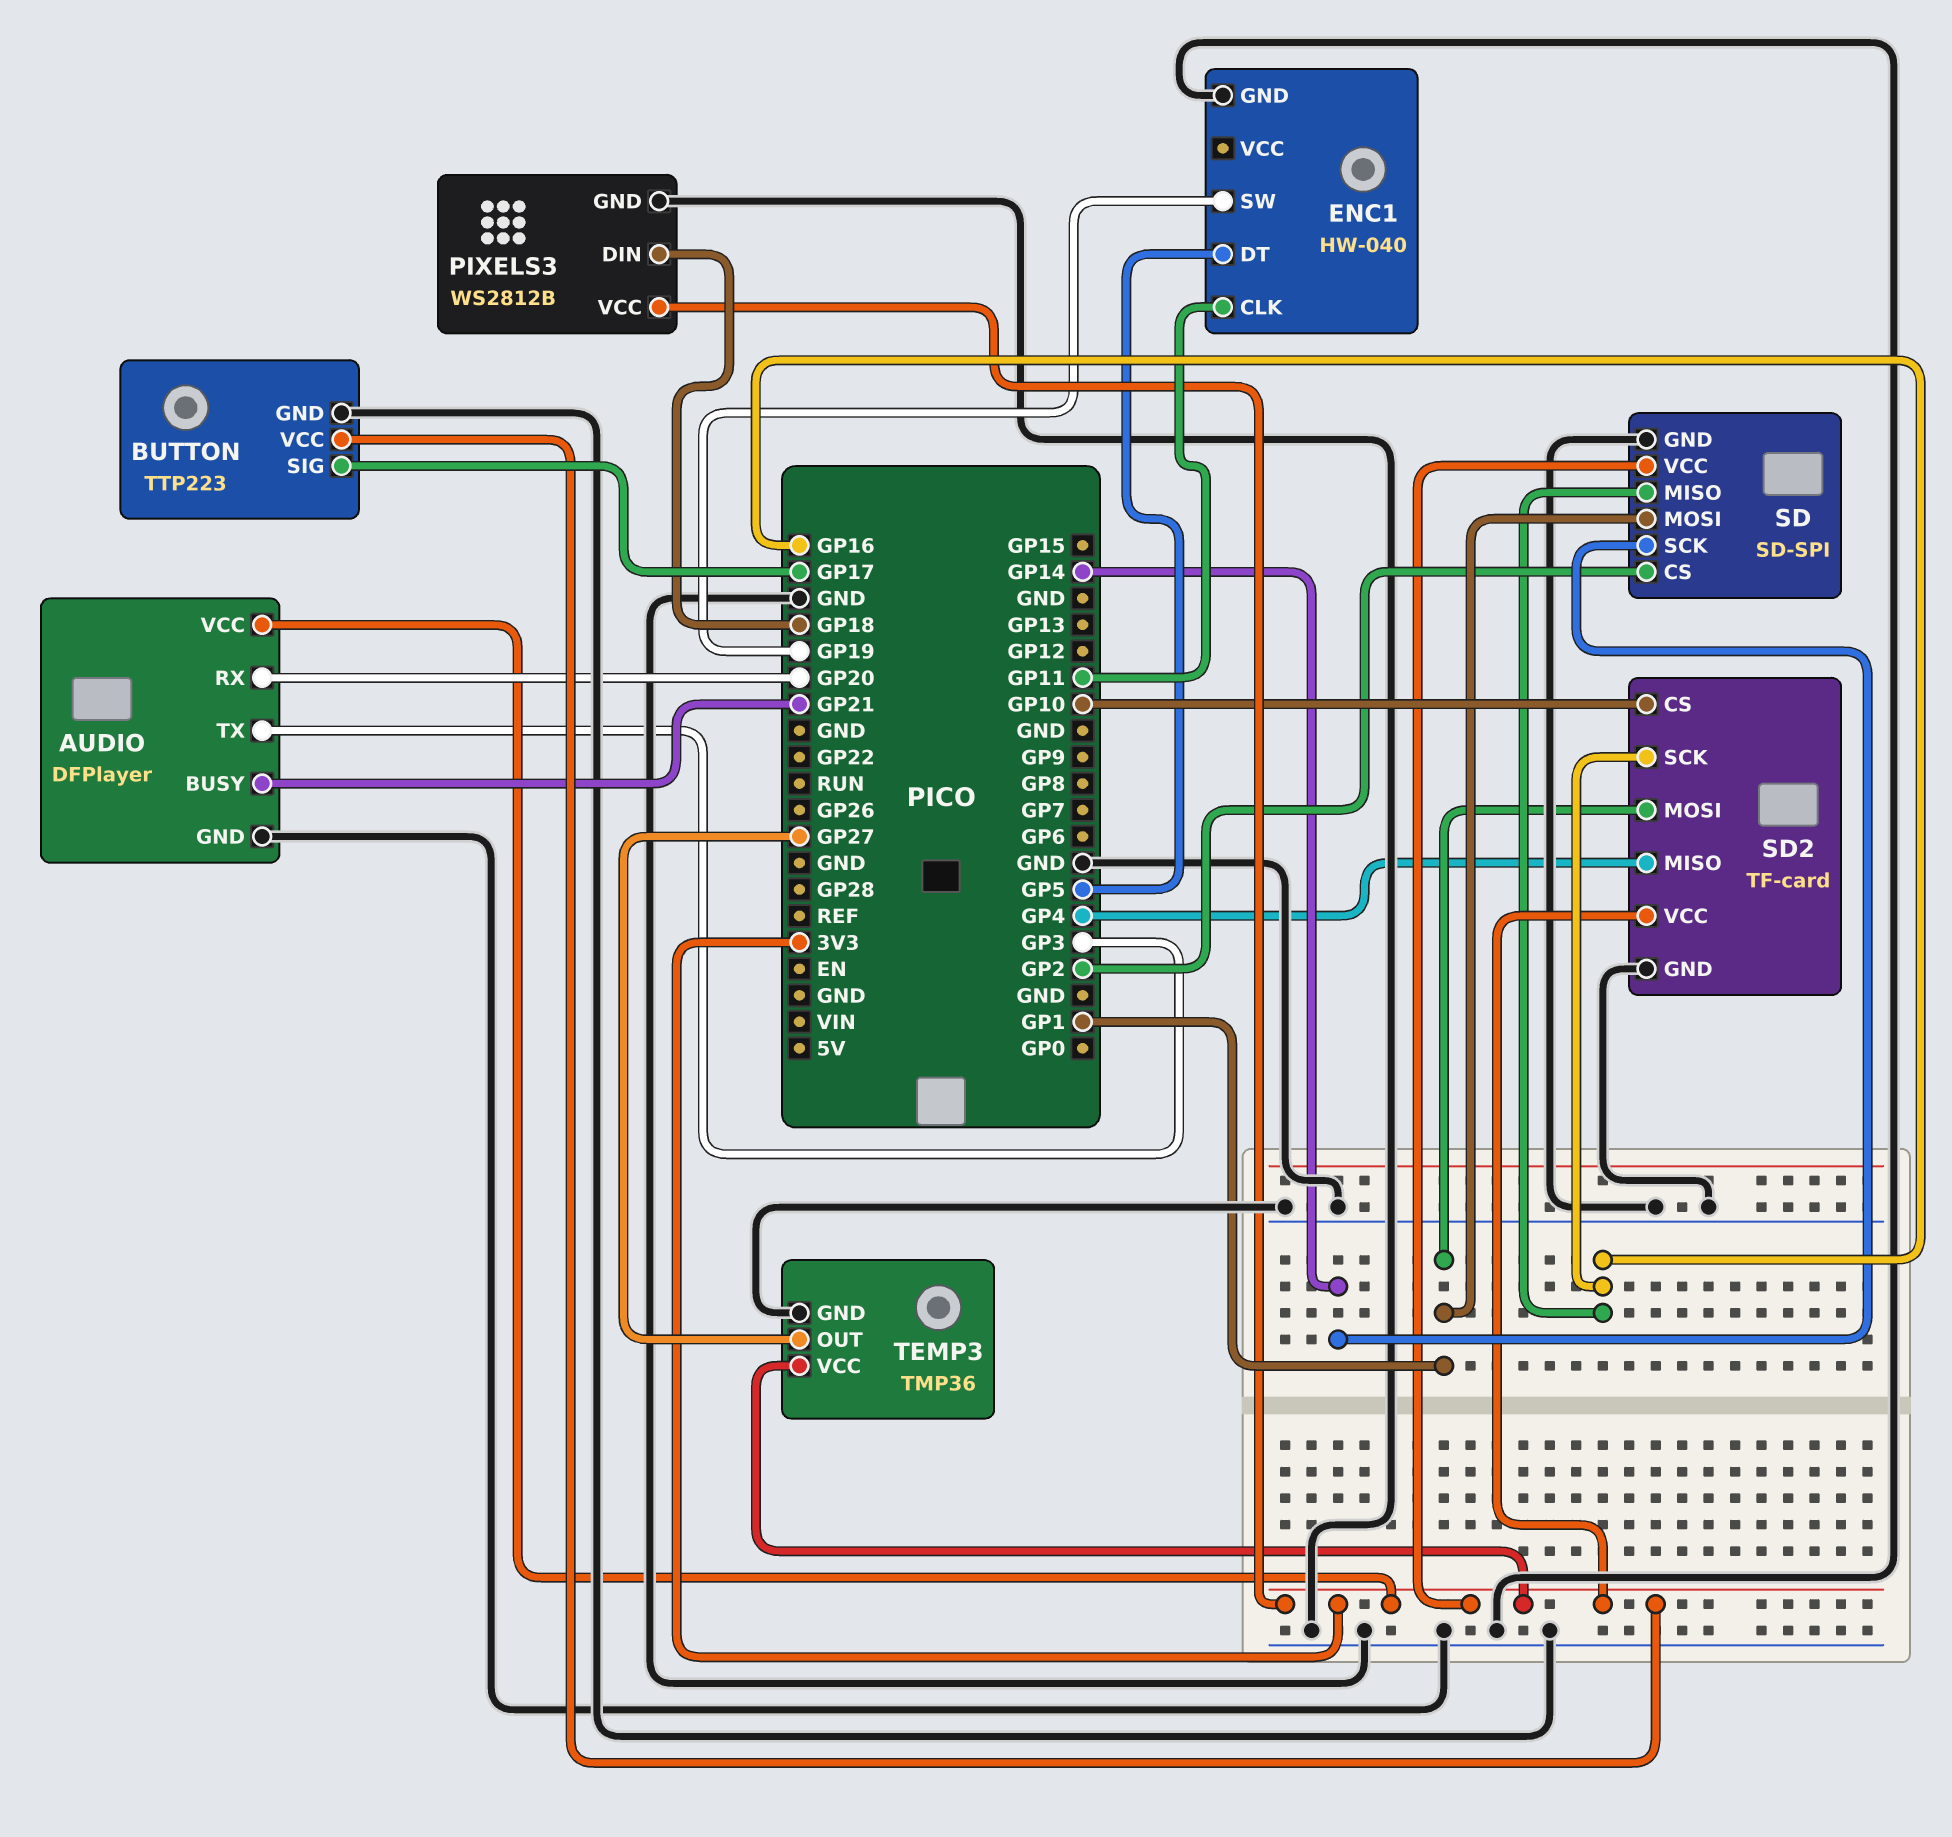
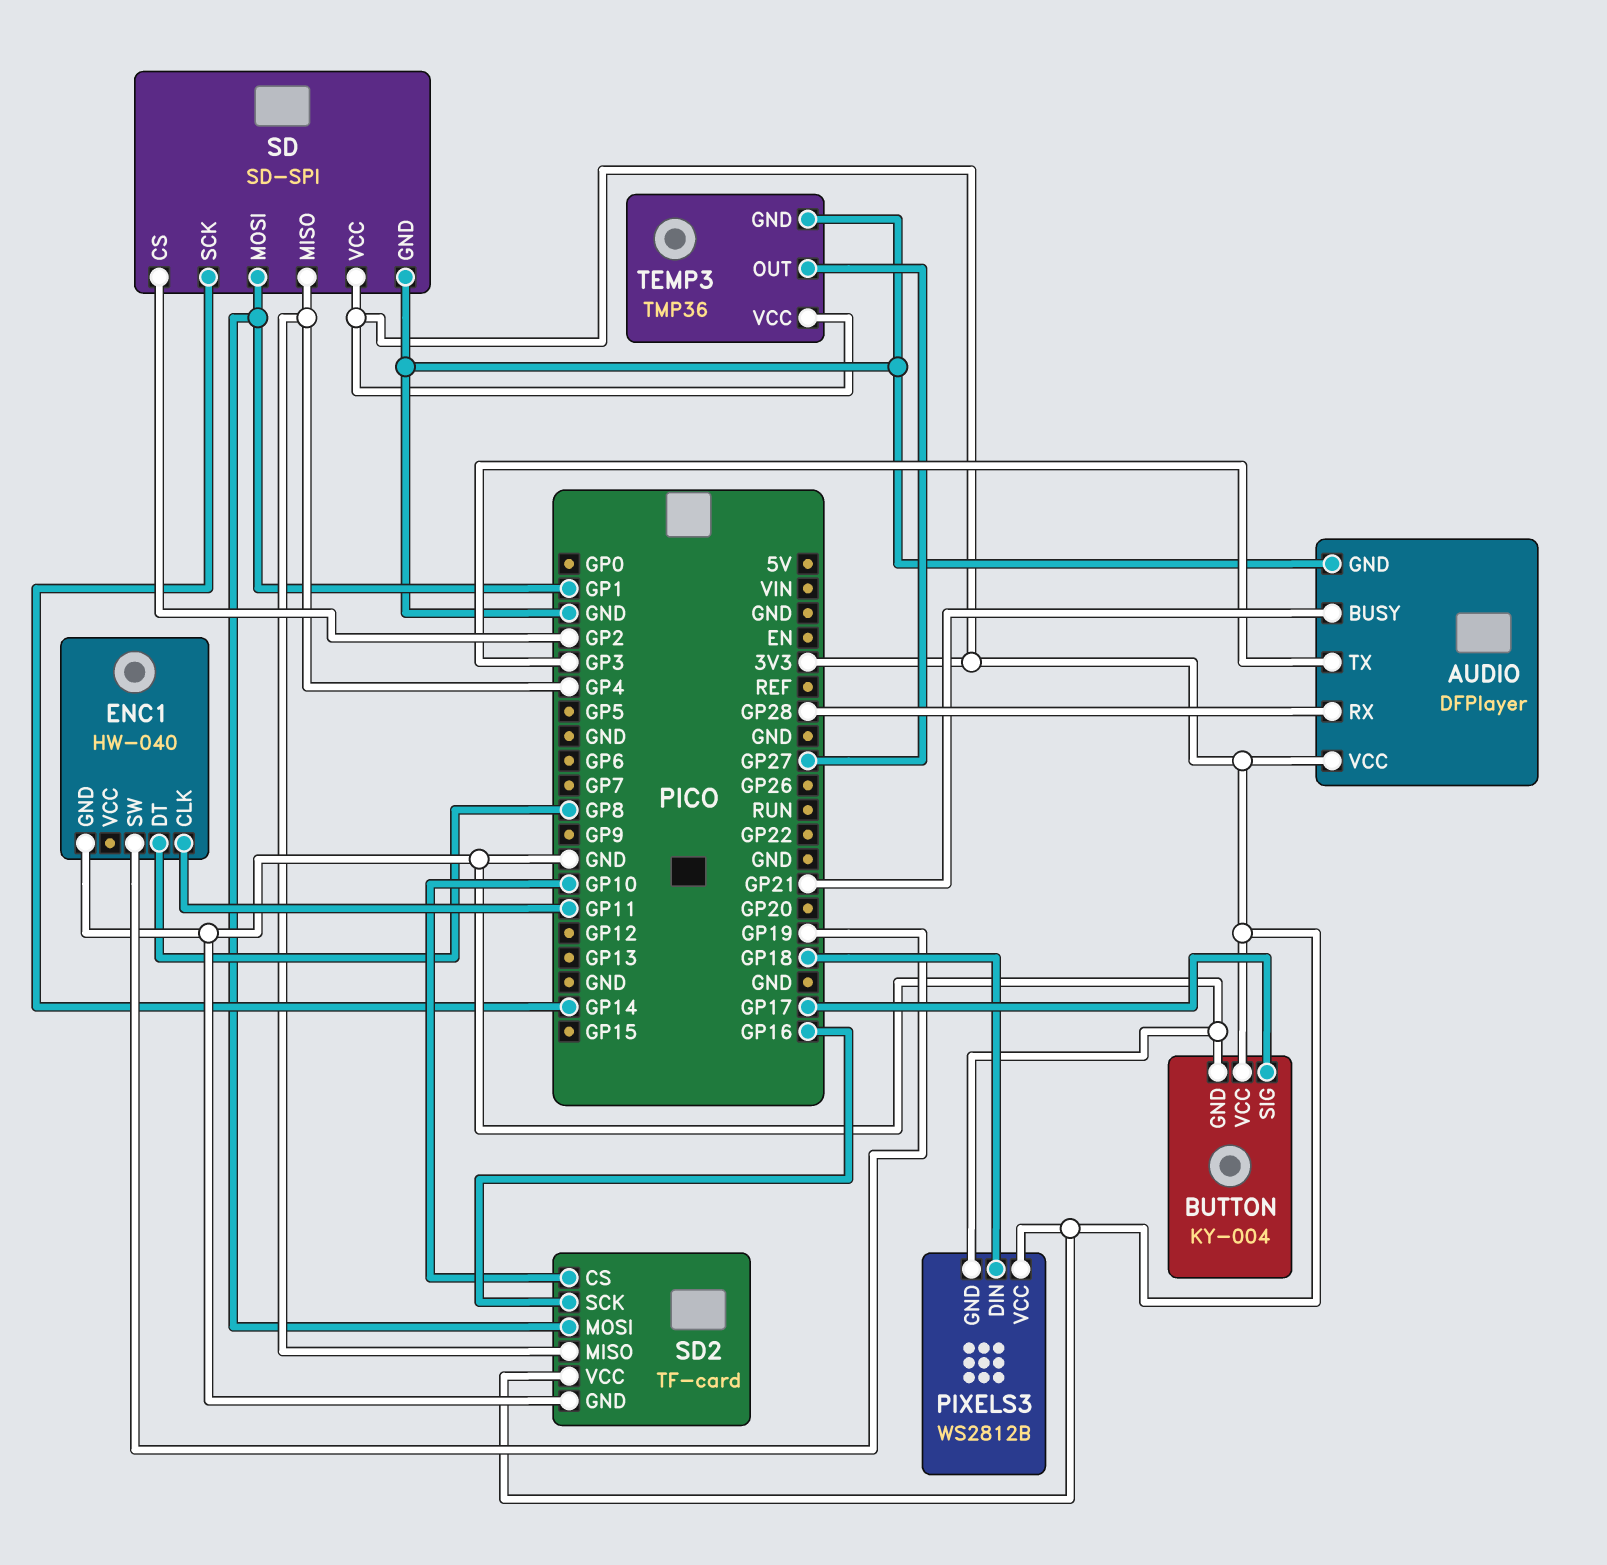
AUDIO pin RX: GP20 -> GP28
BUTTON: TTP223 -> KY-004
ENC1 pin DT: GP5 -> GP8
SD pin MISO: GP16 -> GP4

